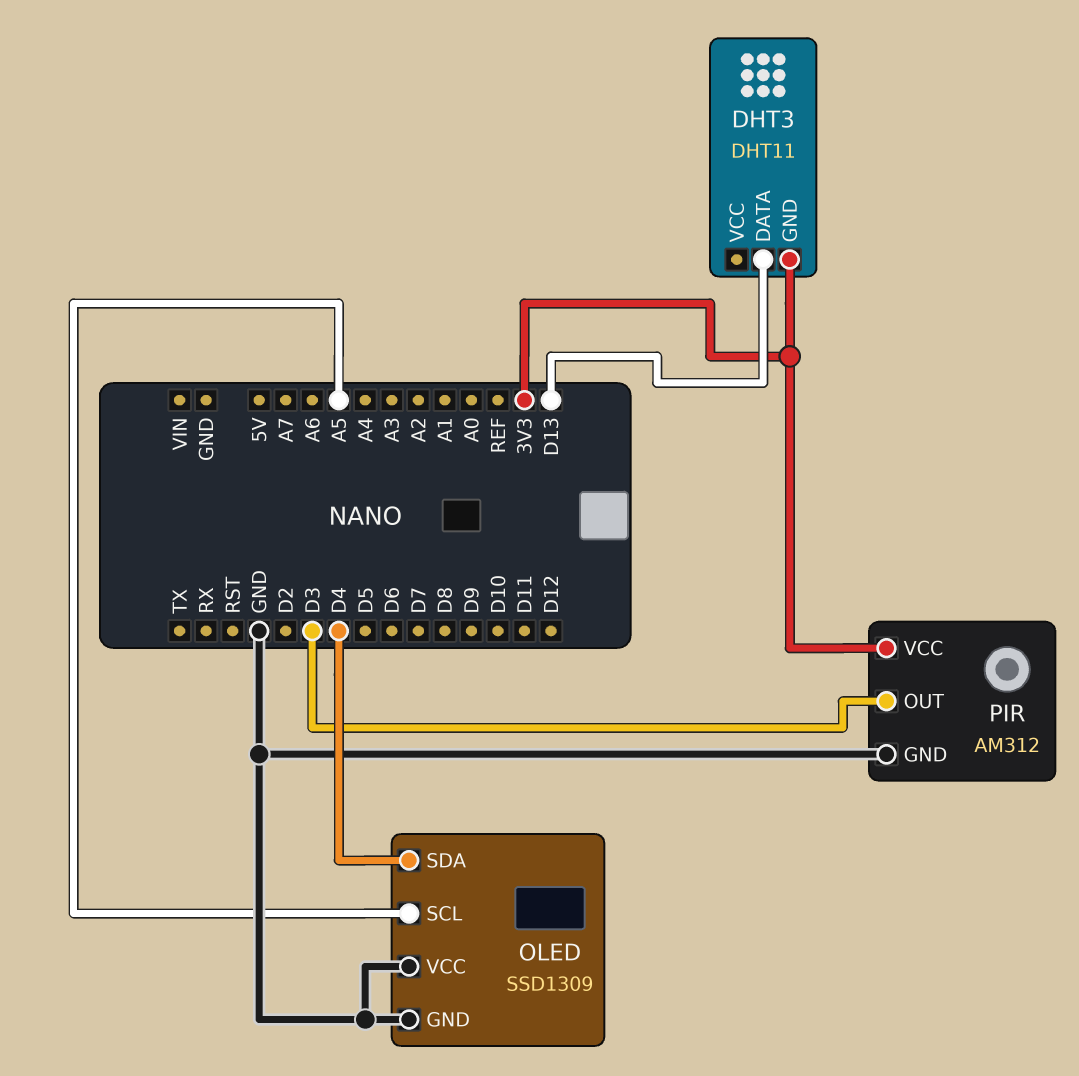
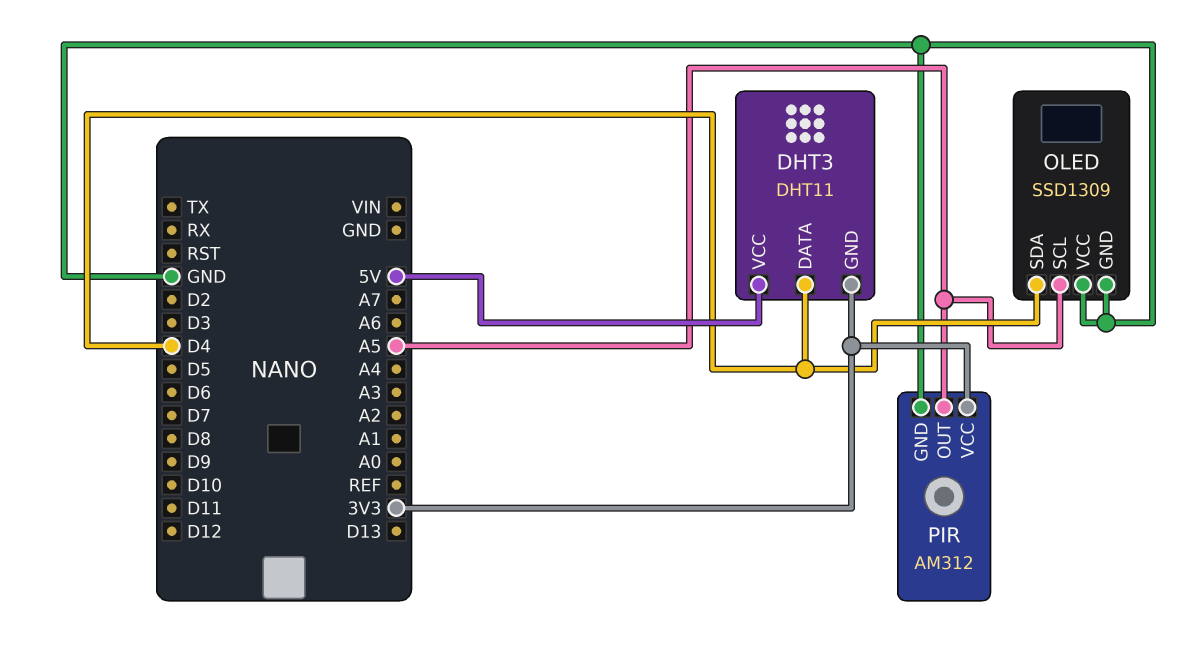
DHT3 pin DATA: D13 -> D4
DHT3 pin VCC: none -> 5V
PIR pin OUT: D3 -> A5

